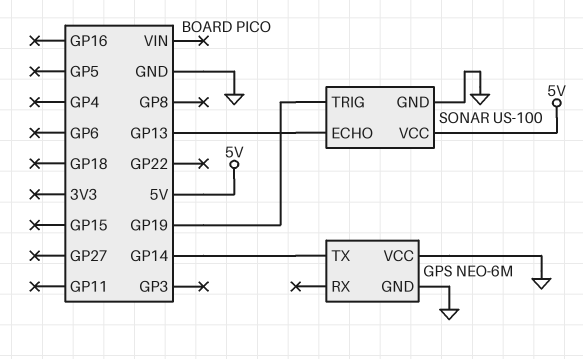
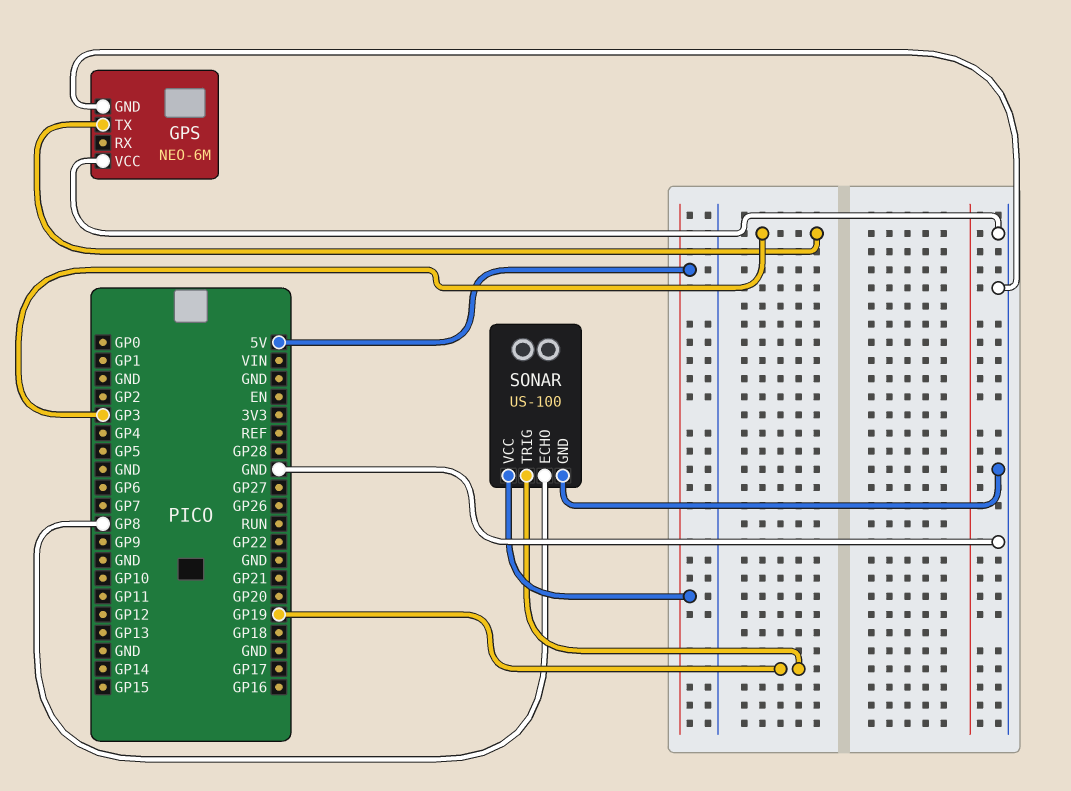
GPS pin TX: GP14 -> GP3
SONAR pin ECHO: GP13 -> GP8

